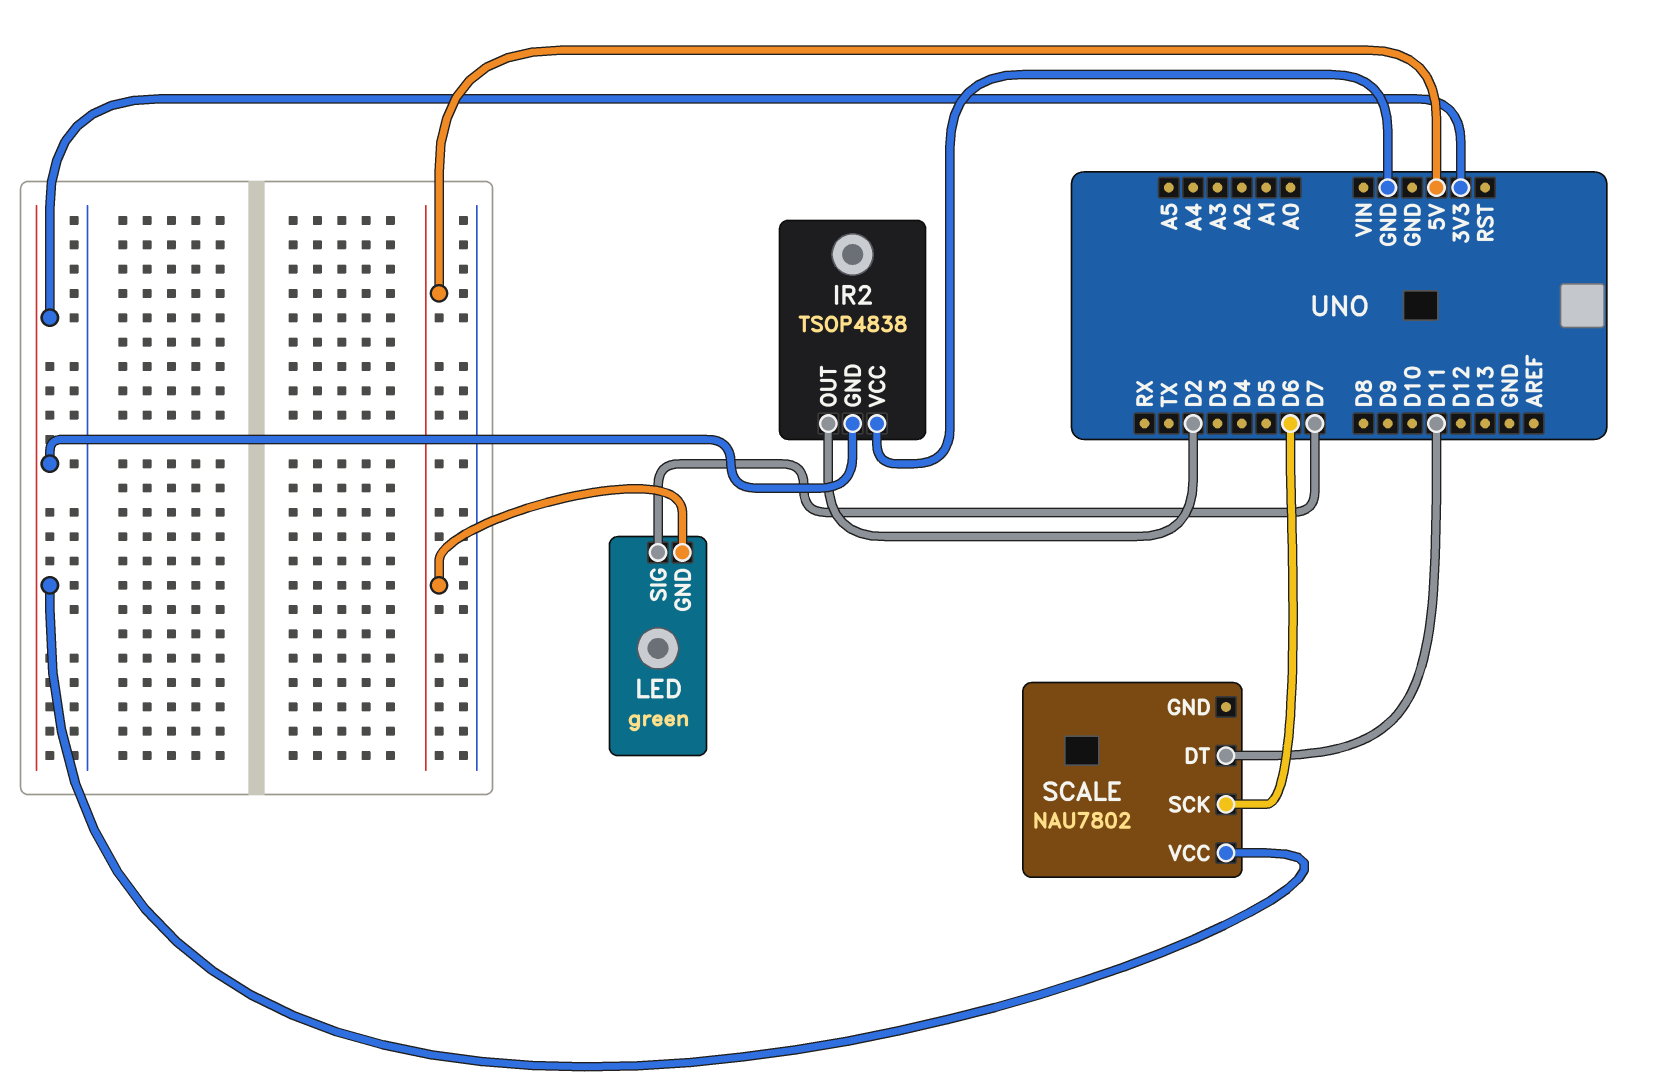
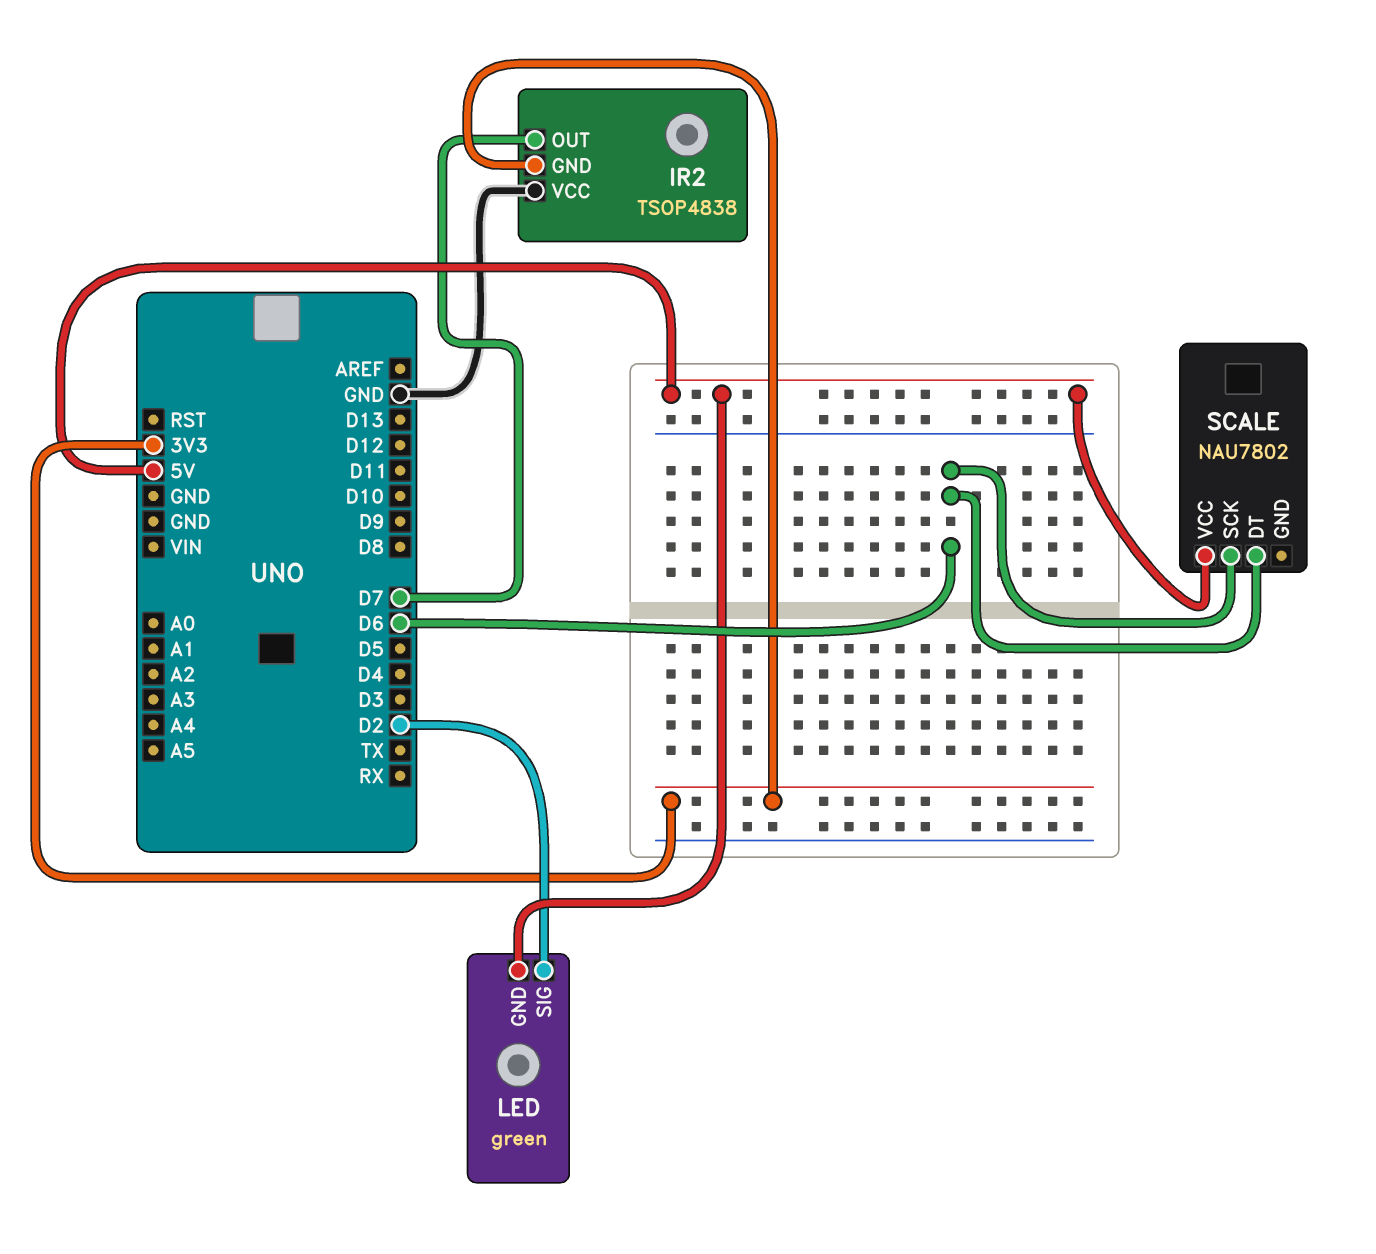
IR2 pin OUT: D2 -> D7
LED pin SIG: D7 -> D2
SCALE pin DT: D11 -> D6
SCALE pin VCC: 3V3 -> 5V

